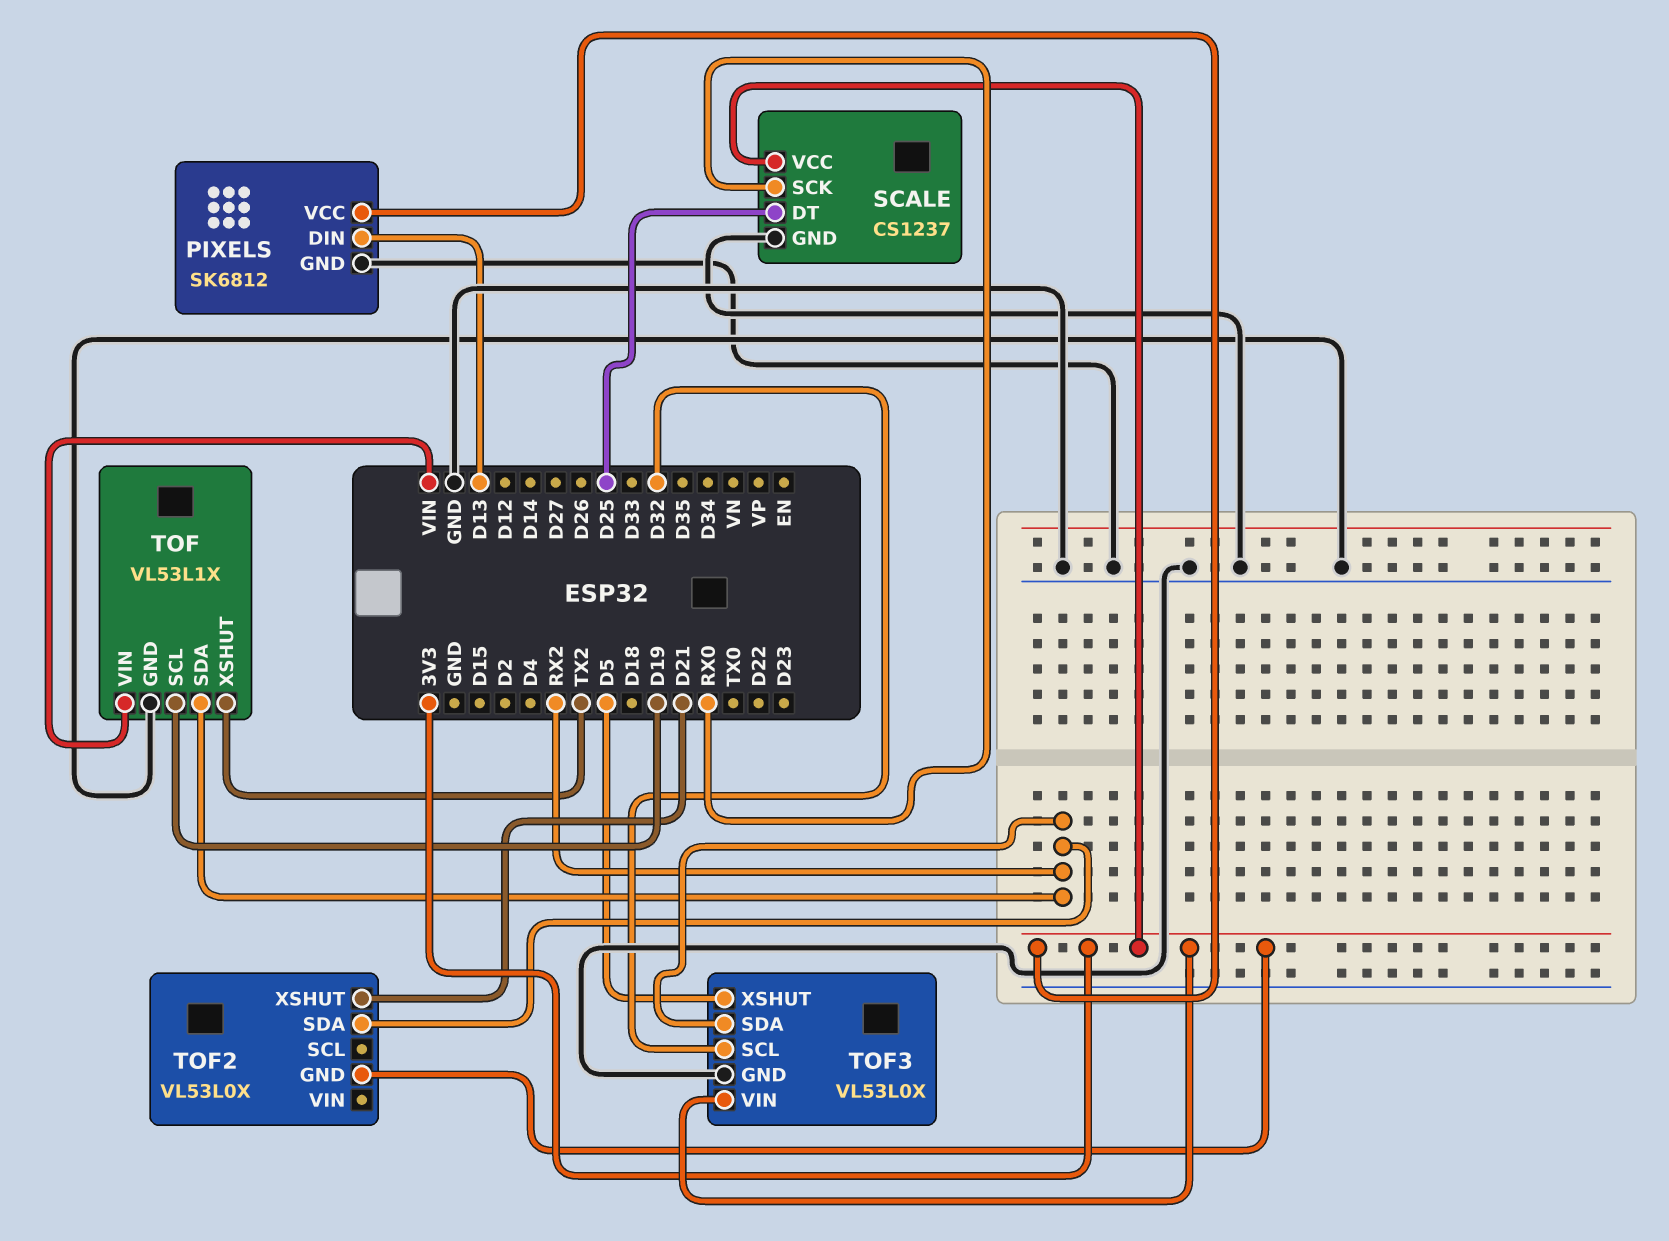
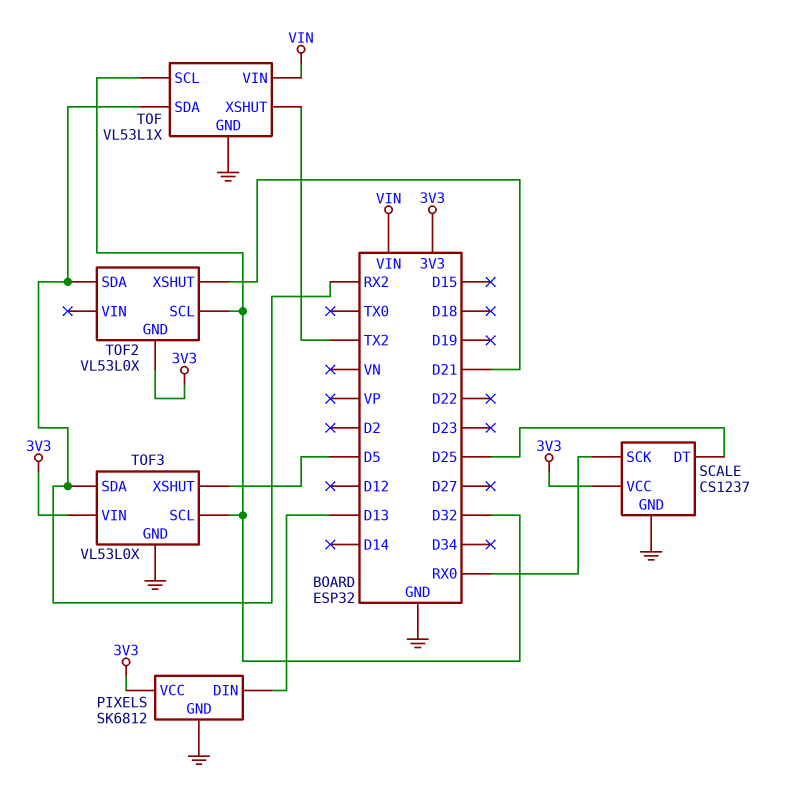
TOF pin SCL: D19 -> D32
TOF2 pin SCL: none -> D32

